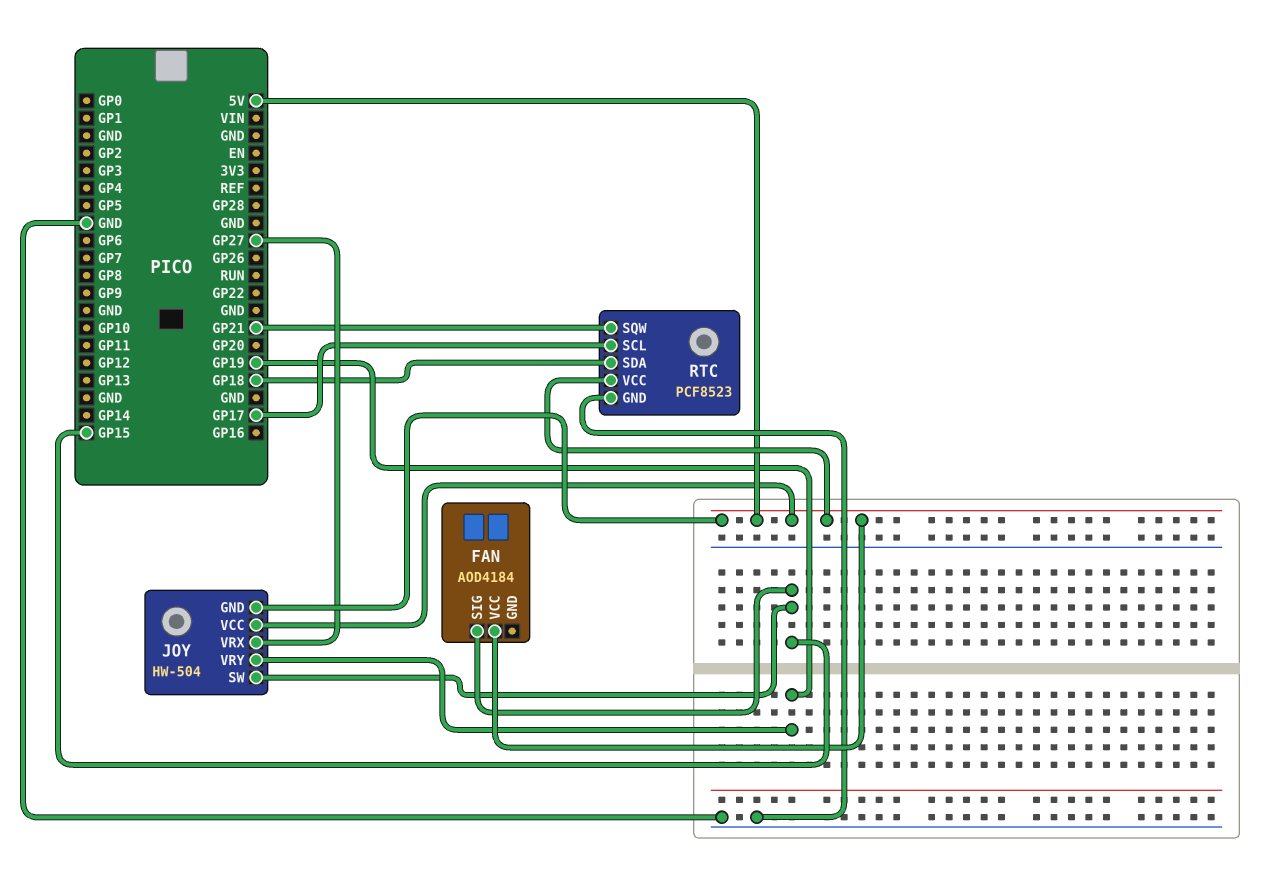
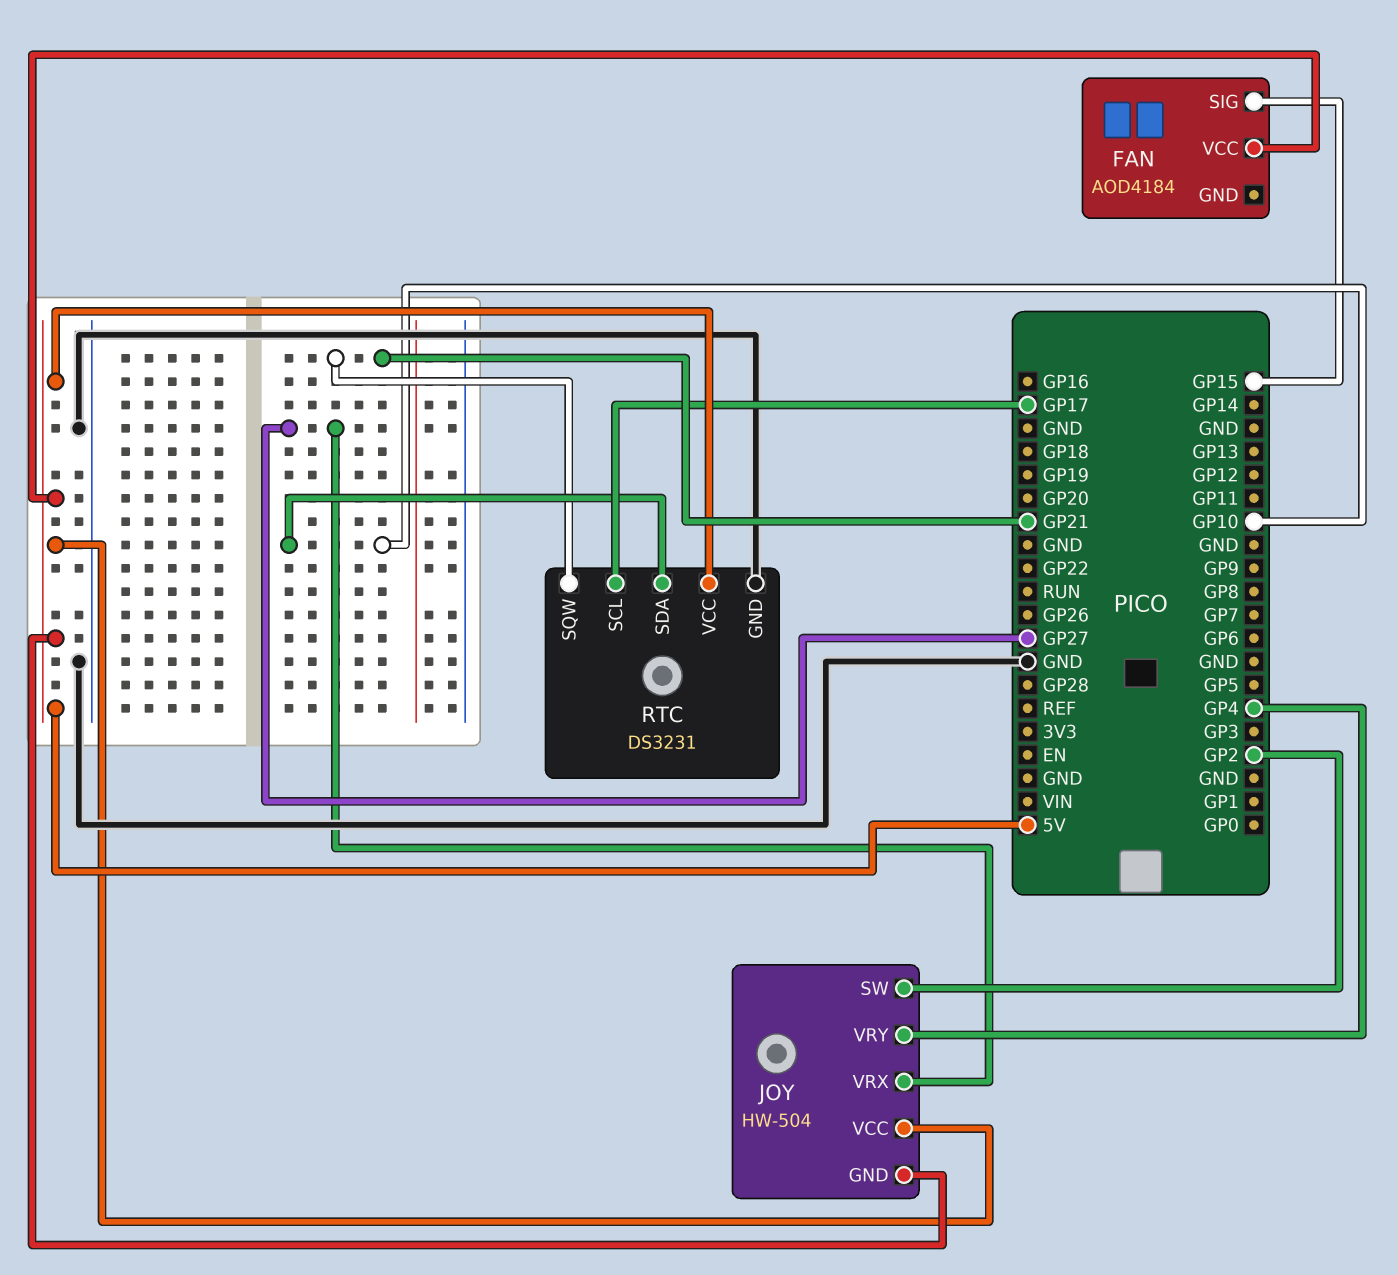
JOY pin SW: GP15 -> GP2
JOY pin VRY: GP19 -> GP4
RTC: PCF8523 -> DS3231
RTC pin SDA: GP18 -> GP10

